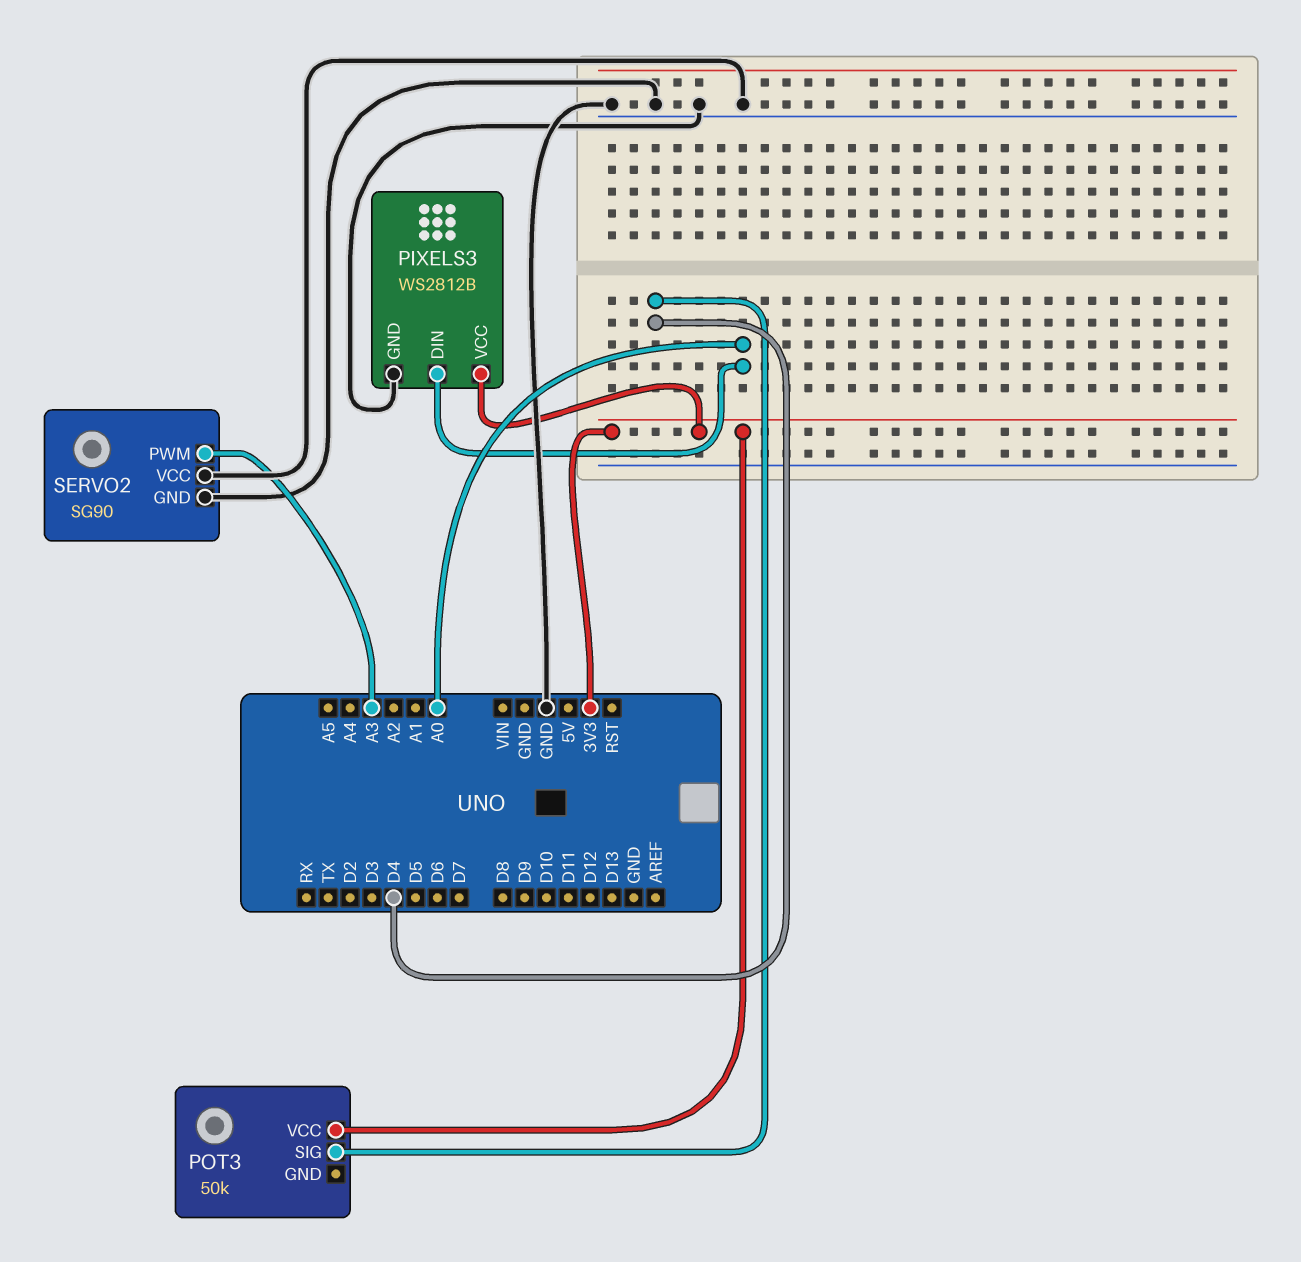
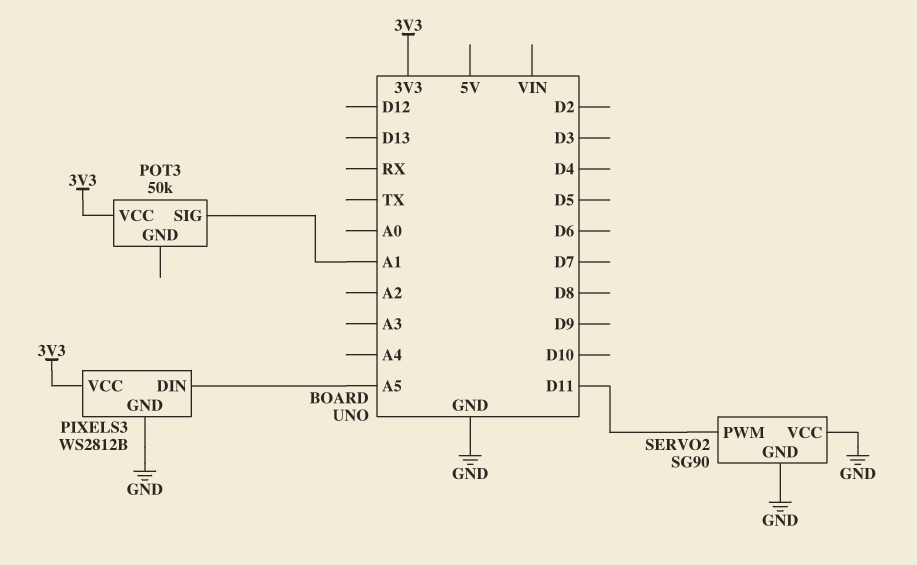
PIXELS3 pin DIN: A0 -> A5
POT3 pin SIG: D4 -> A1
SERVO2 pin PWM: A3 -> D11

